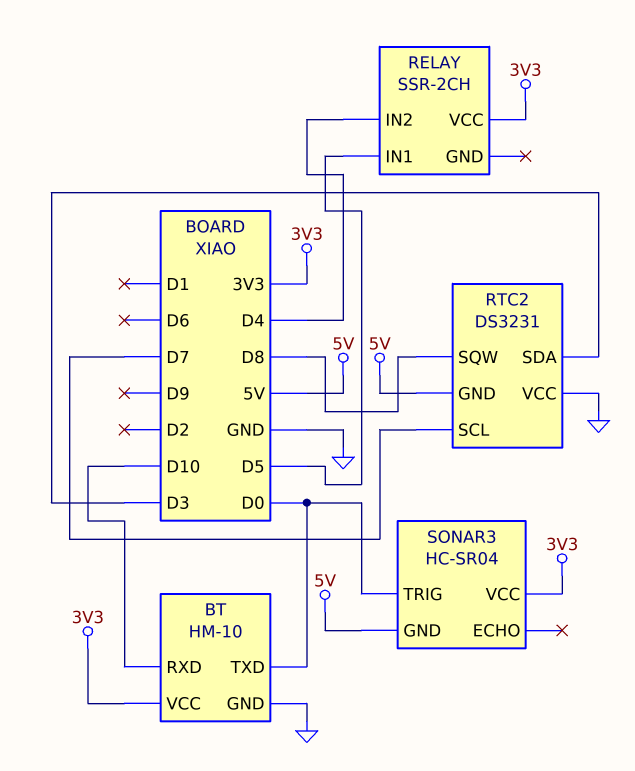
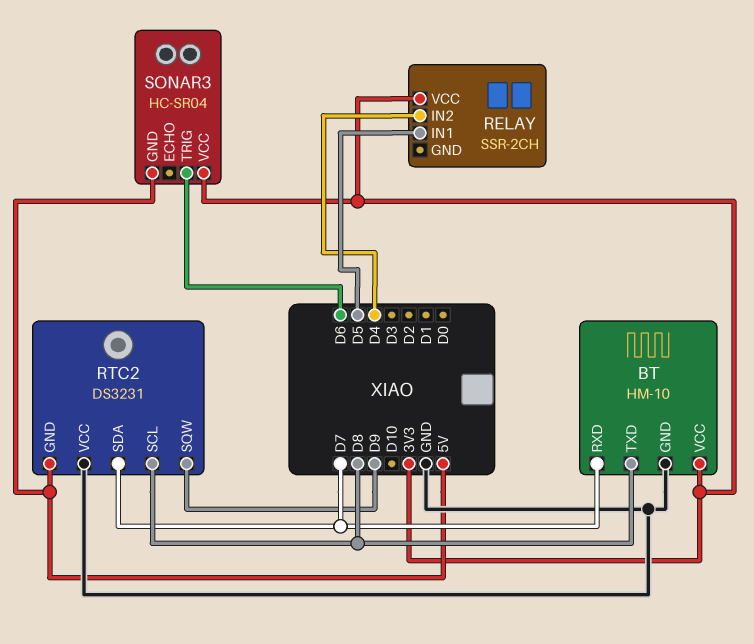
BT pin RXD: D10 -> D7
BT pin TXD: D0 -> D8
RTC2 pin SCL: D7 -> D8
RTC2 pin SDA: D3 -> D7
RTC2 pin SQW: D8 -> D9
SONAR3 pin TRIG: D0 -> D6

